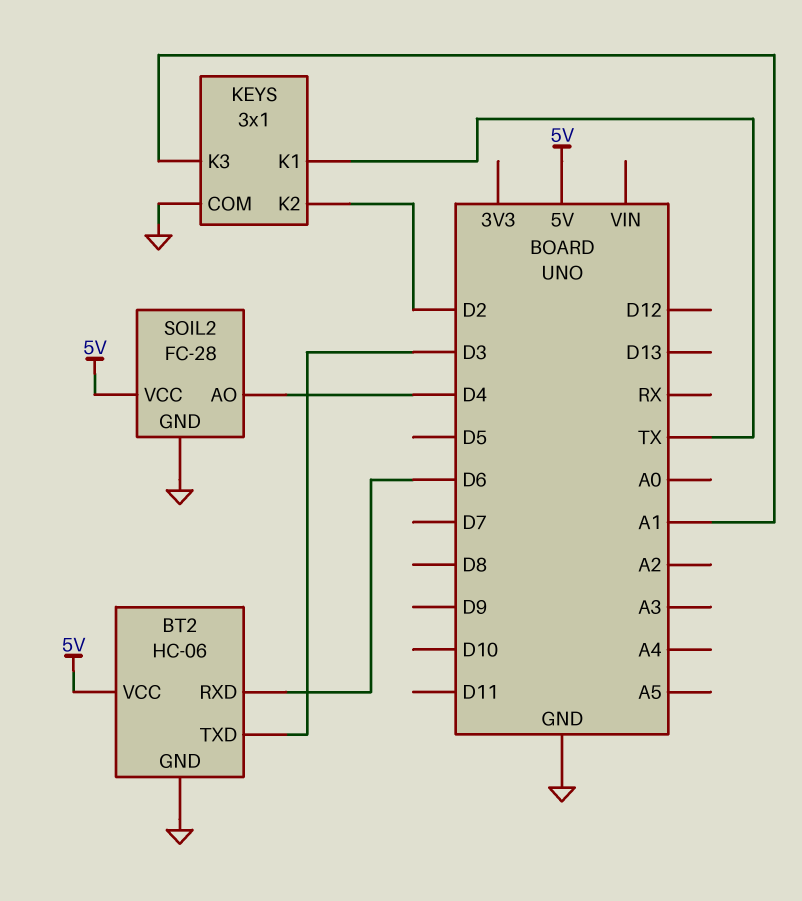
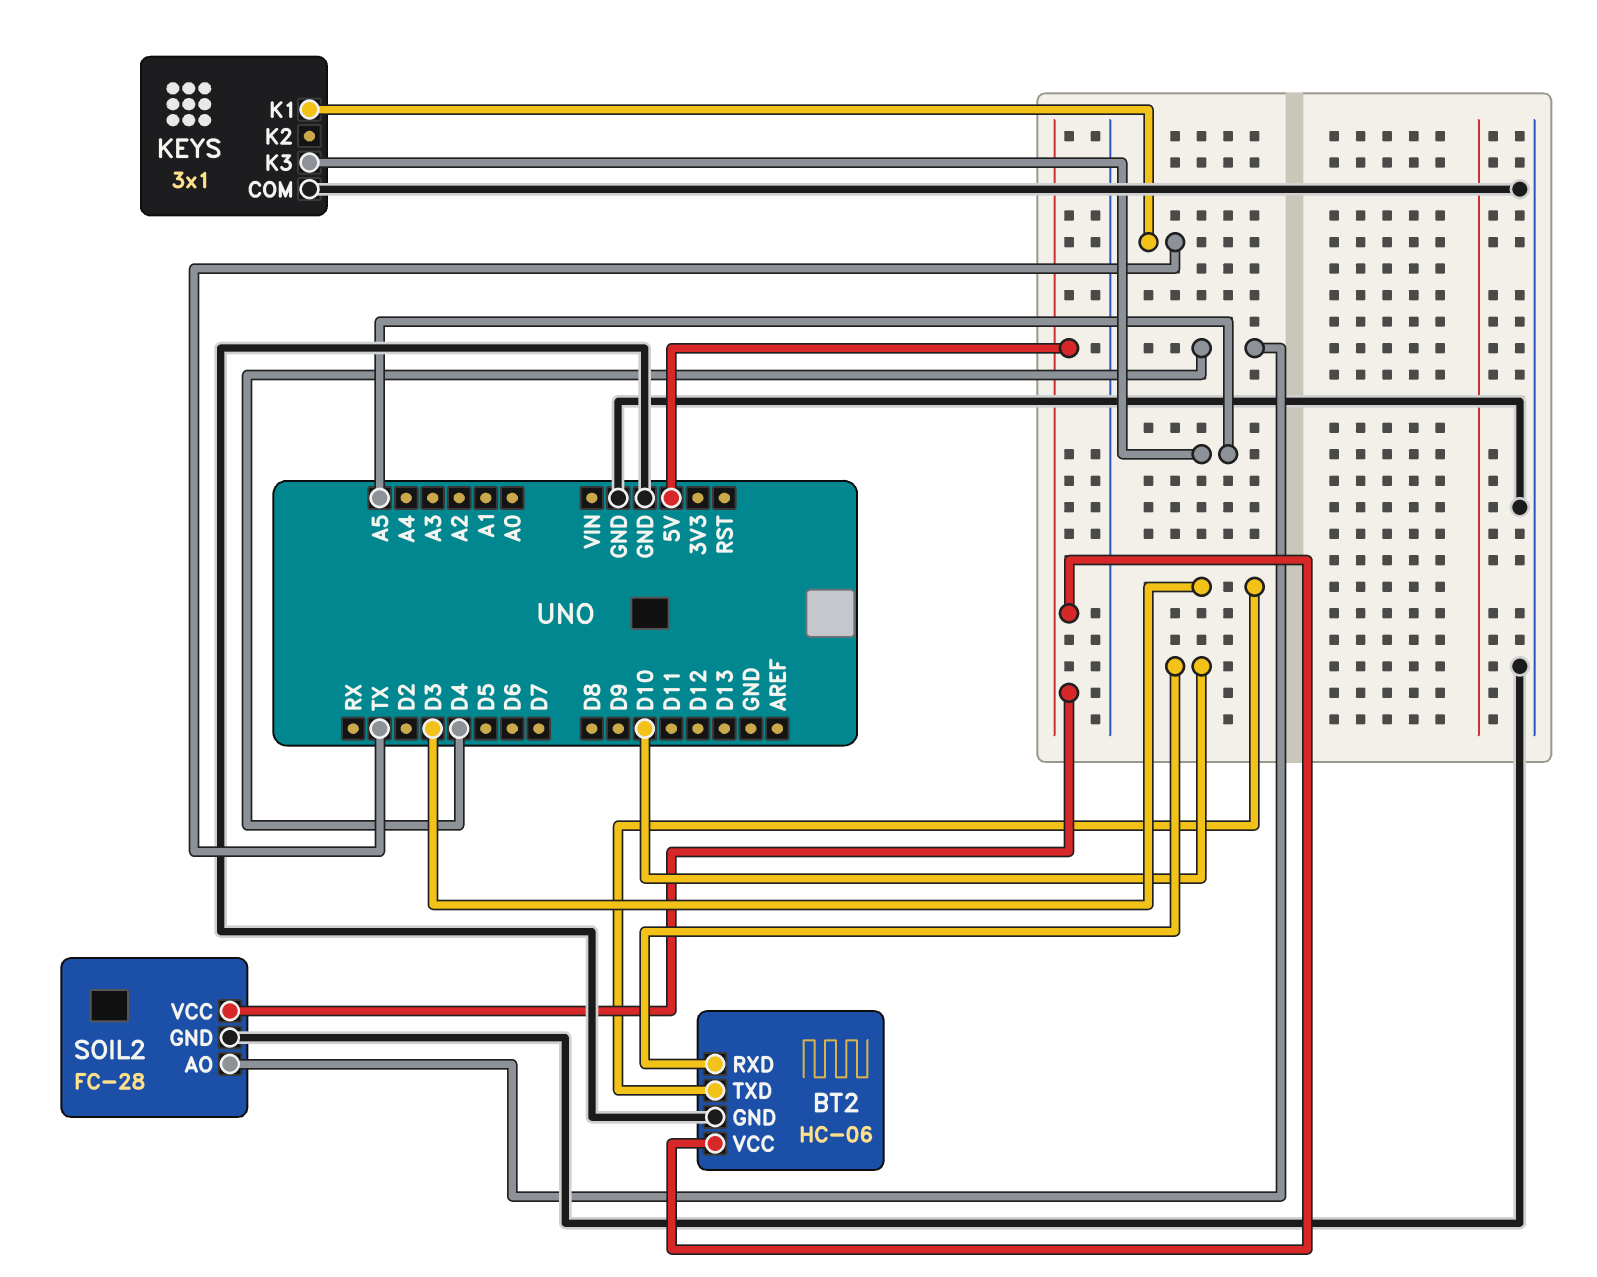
BT2 pin RXD: D6 -> D10
KEYS pin K2: D2 -> none
KEYS pin K3: A1 -> A5

